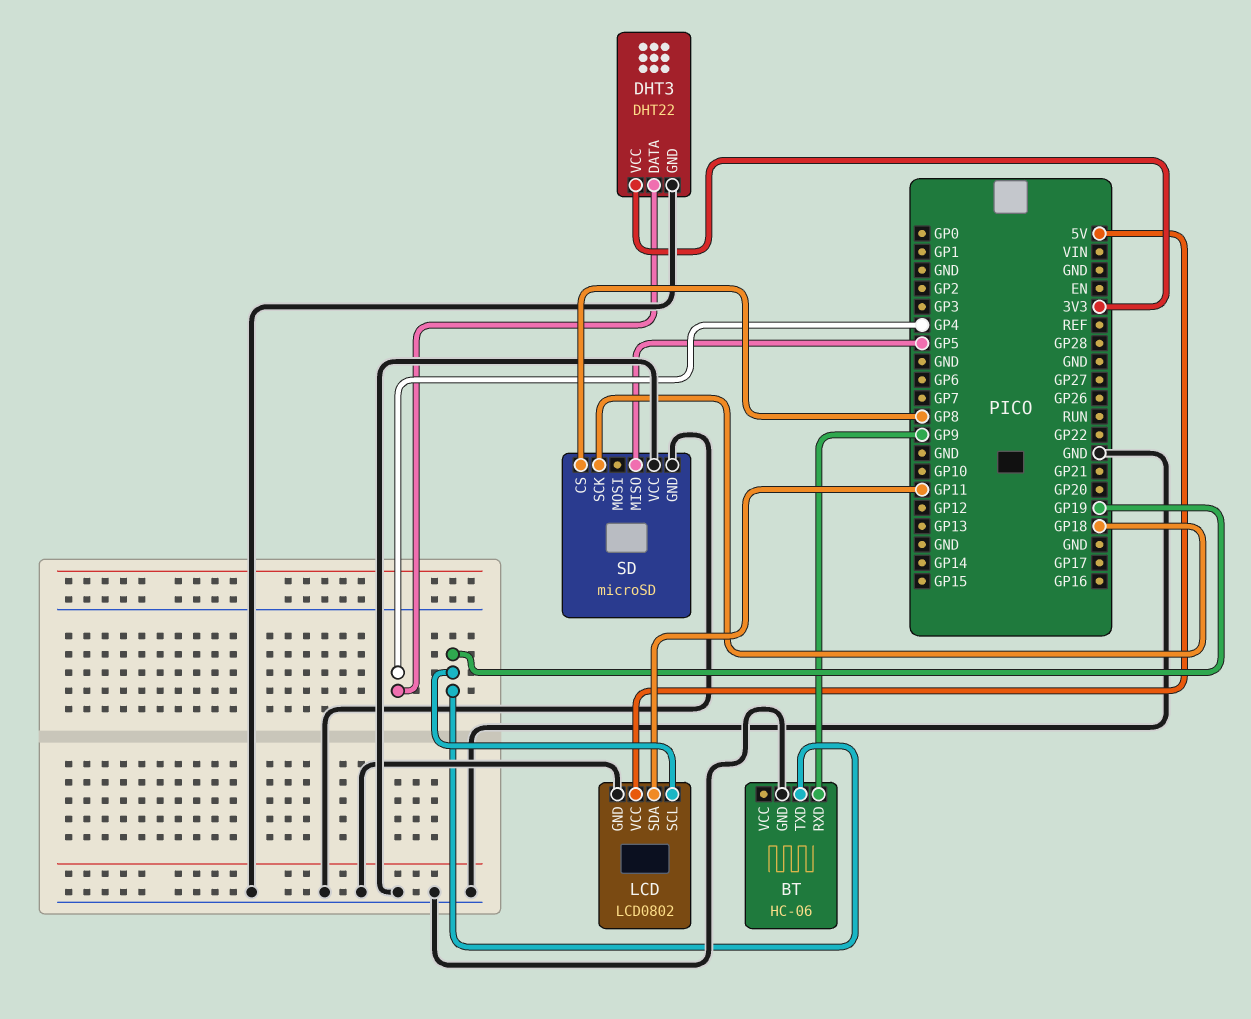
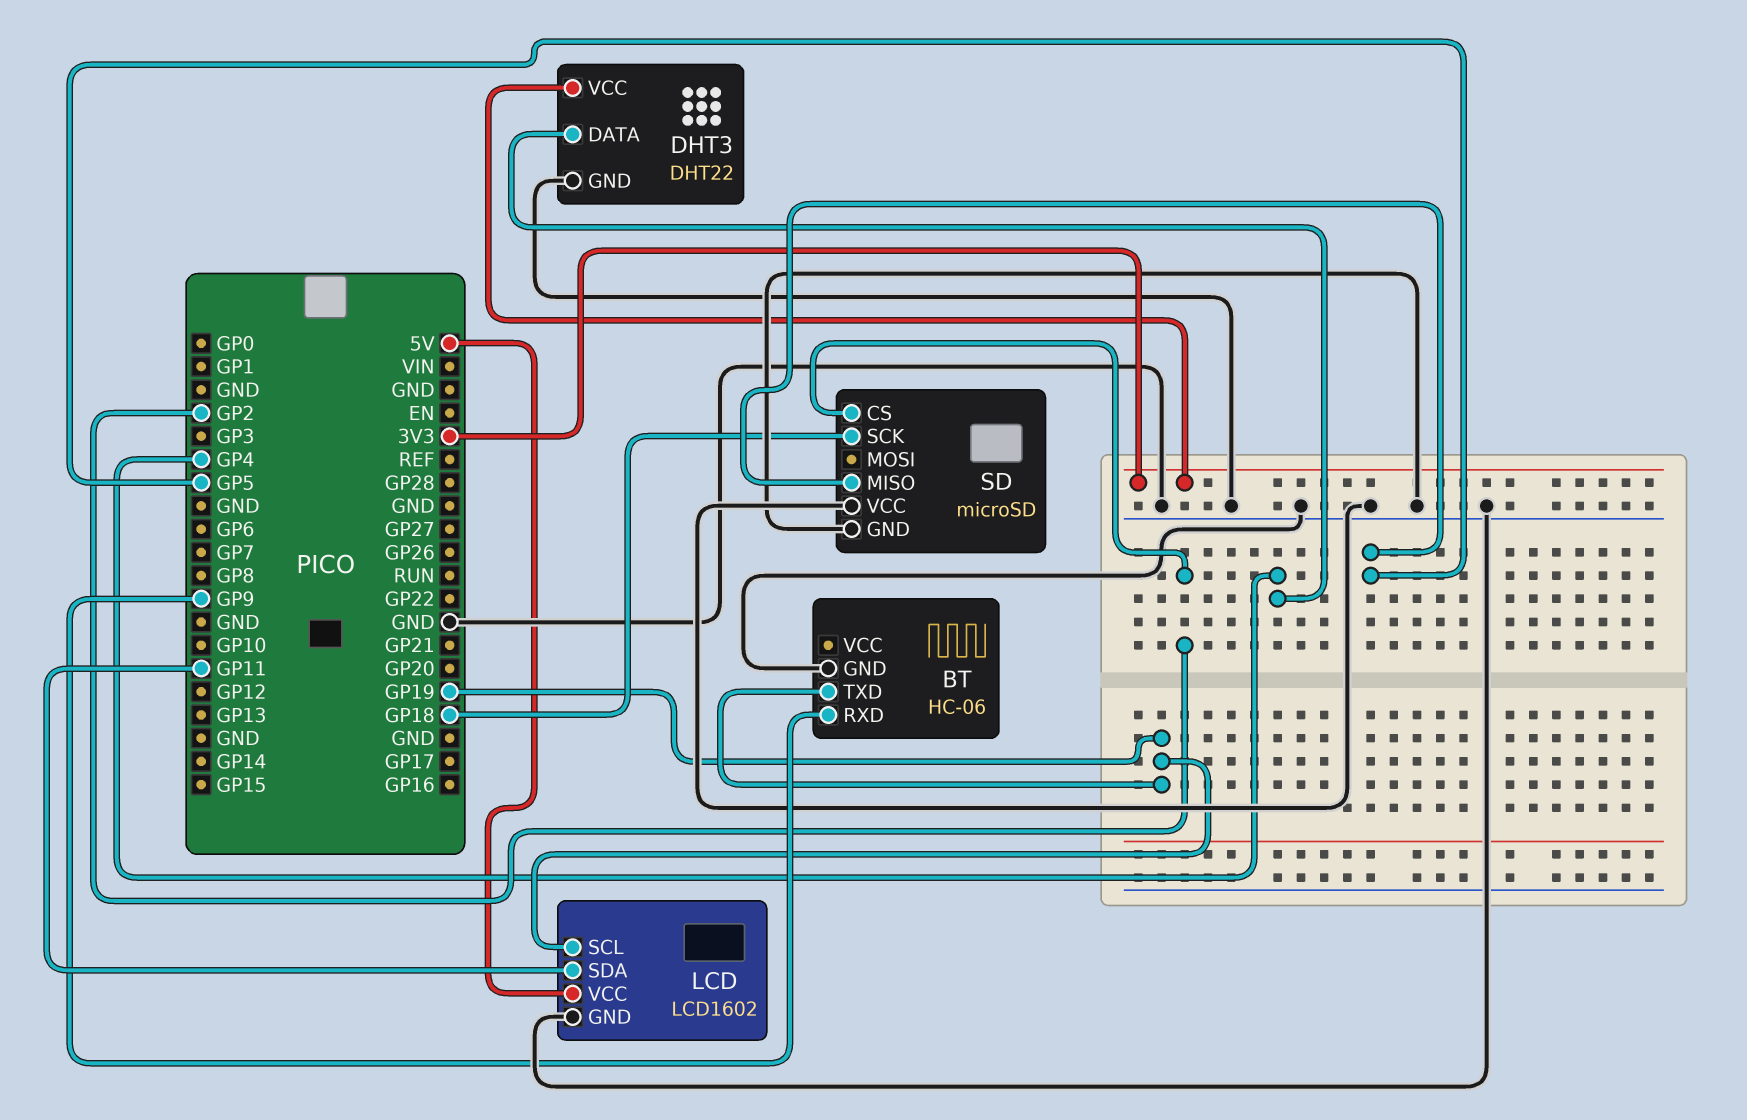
LCD: LCD0802 -> LCD1602
SD pin CS: GP8 -> GP2

